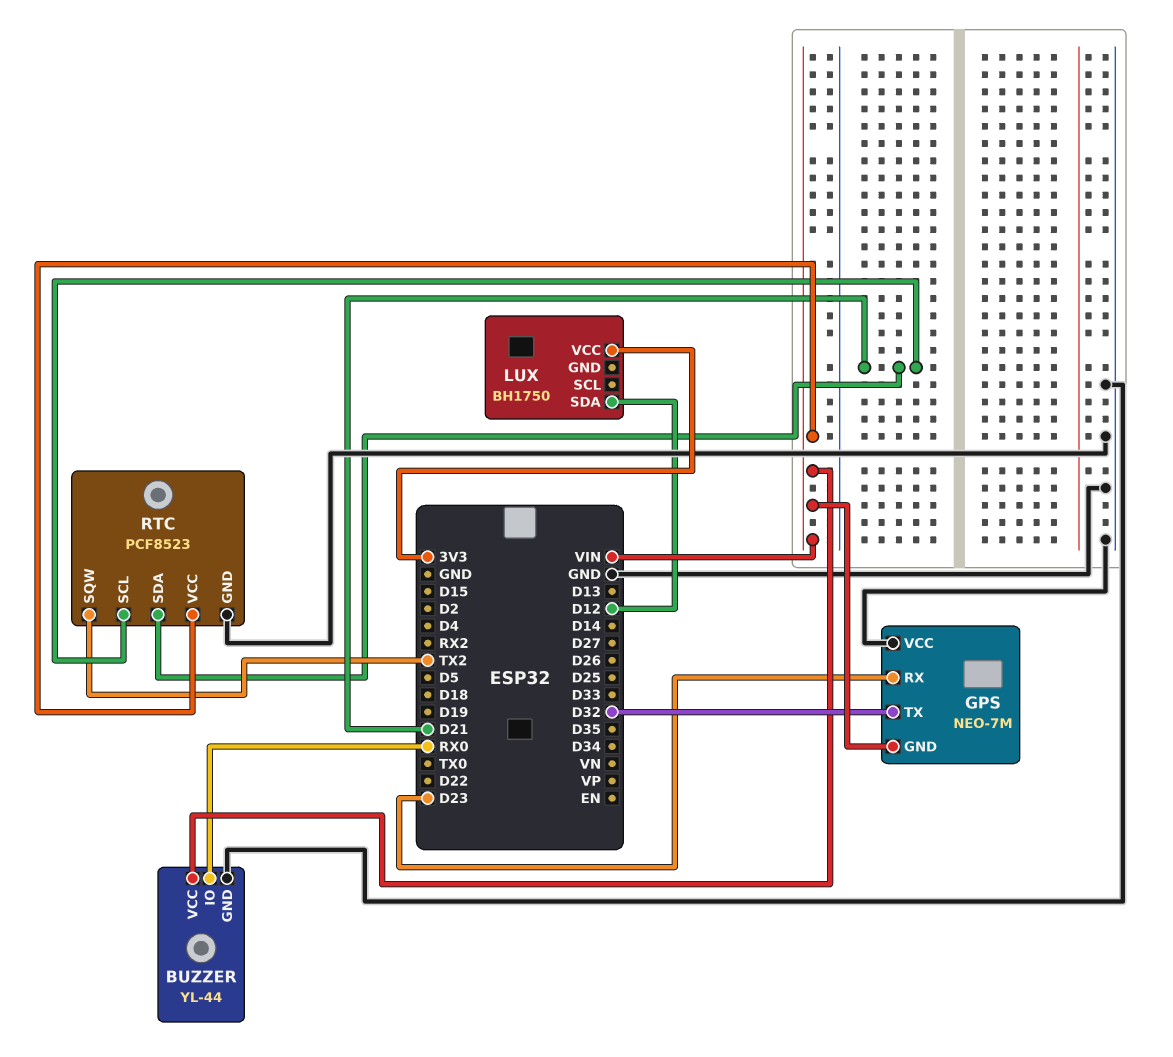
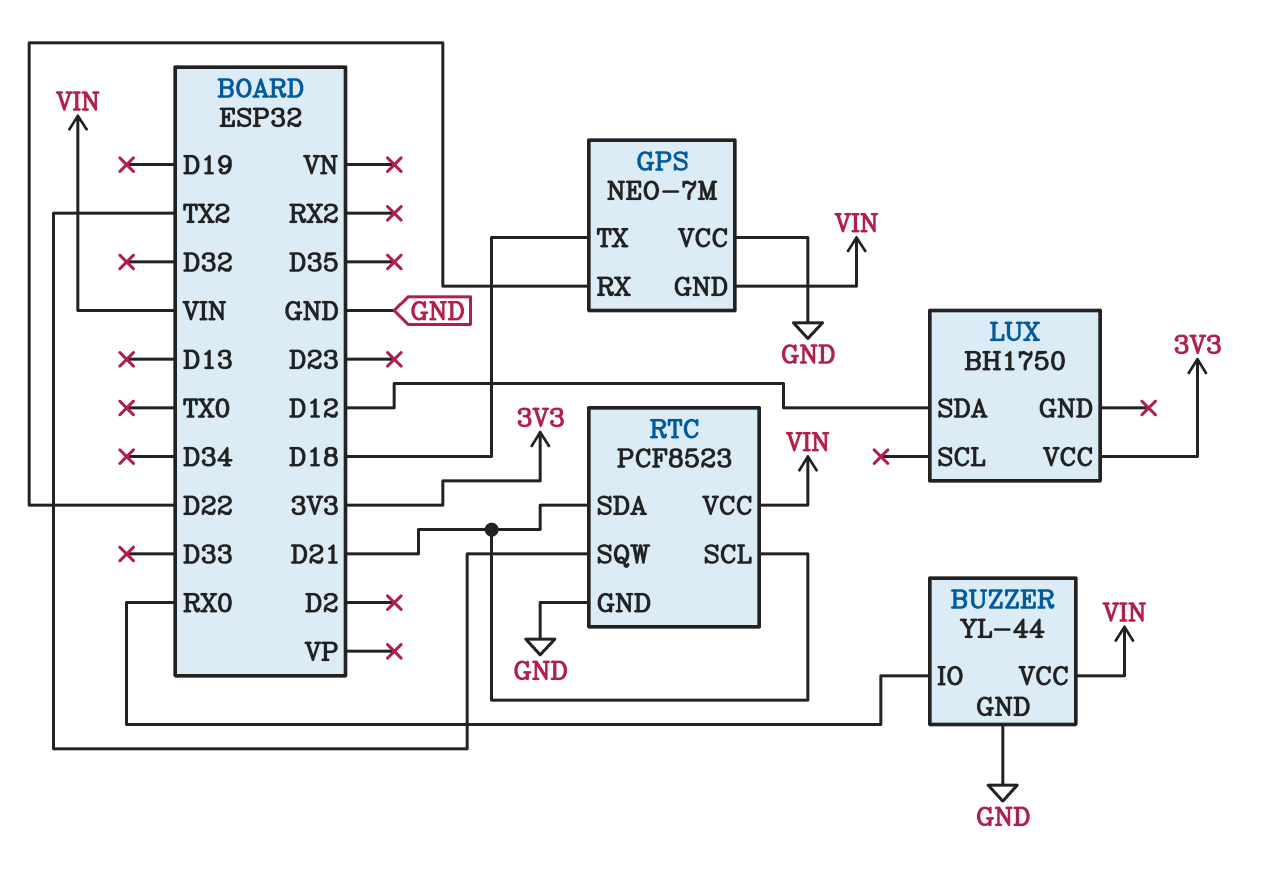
GPS pin RX: D23 -> D22
GPS pin TX: D32 -> D18

